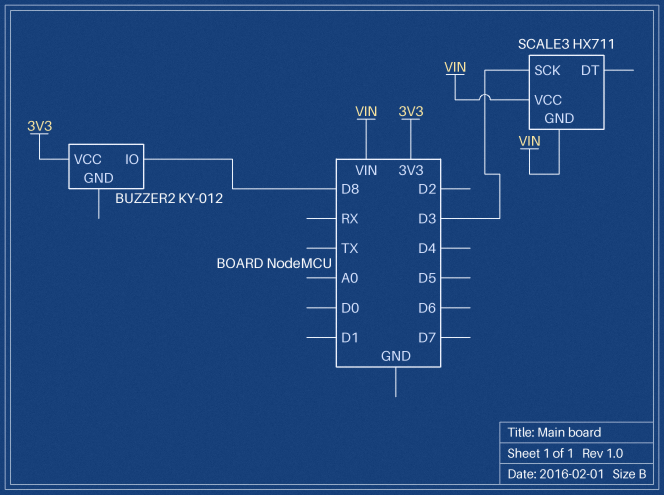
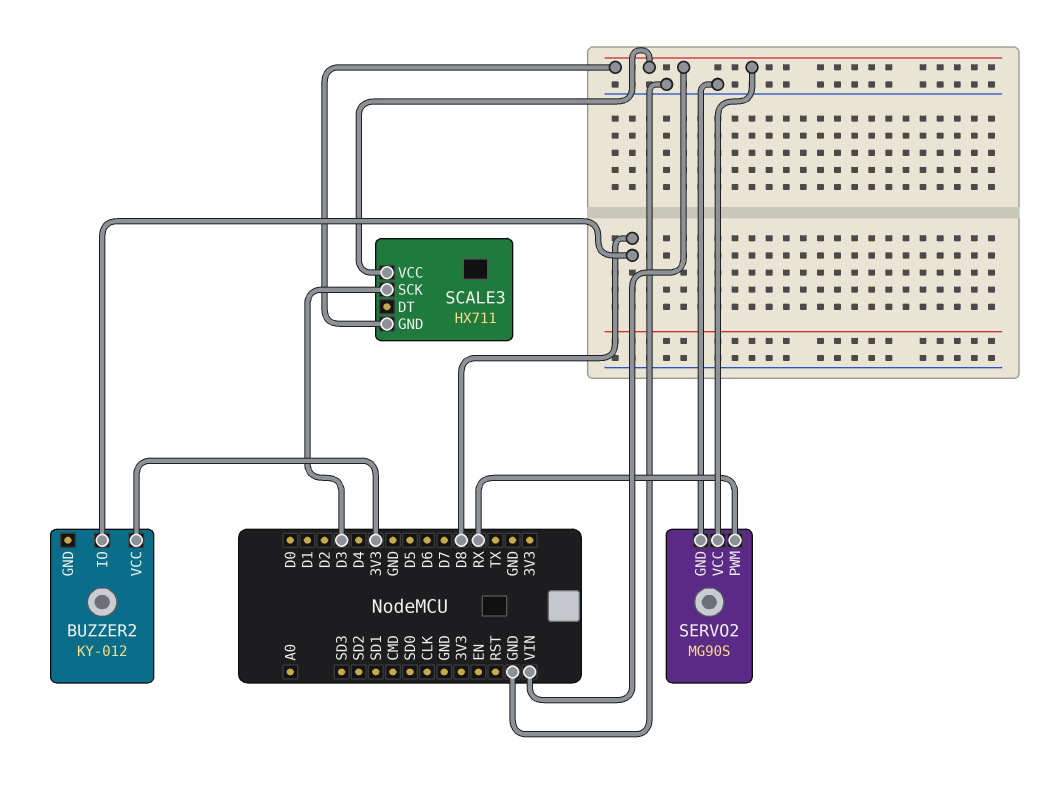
SERVO2: none -> MG90S
SERVO2 pin GND: none -> GND
SERVO2 pin PWM: none -> RX
SERVO2 pin VCC: none -> VIN

